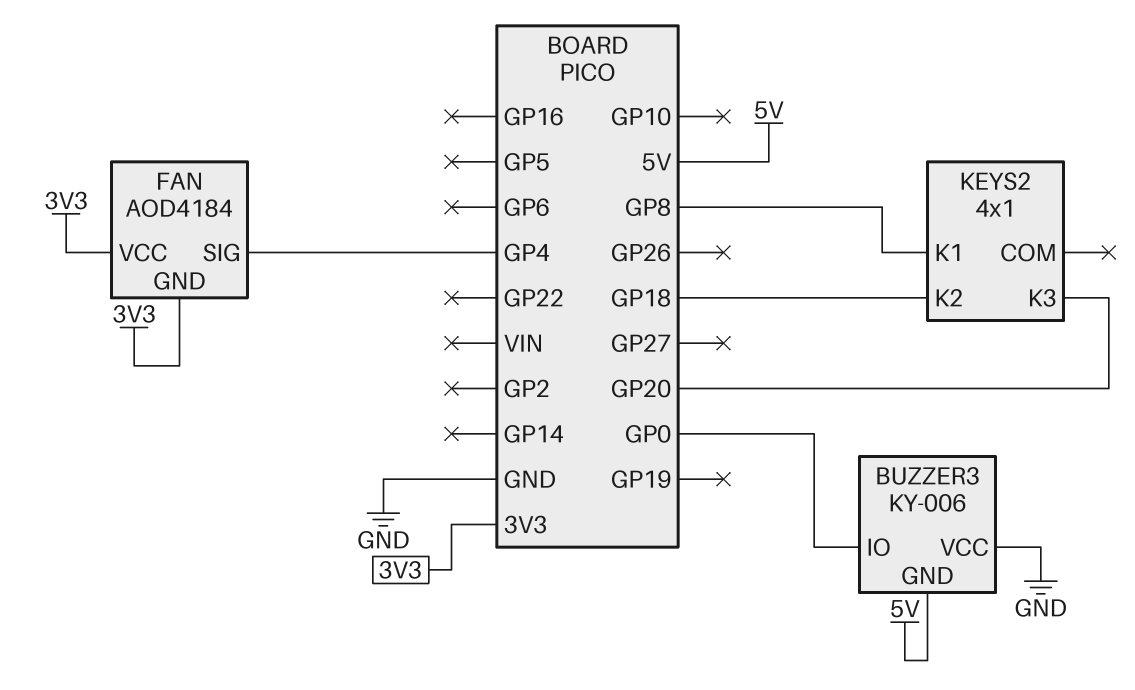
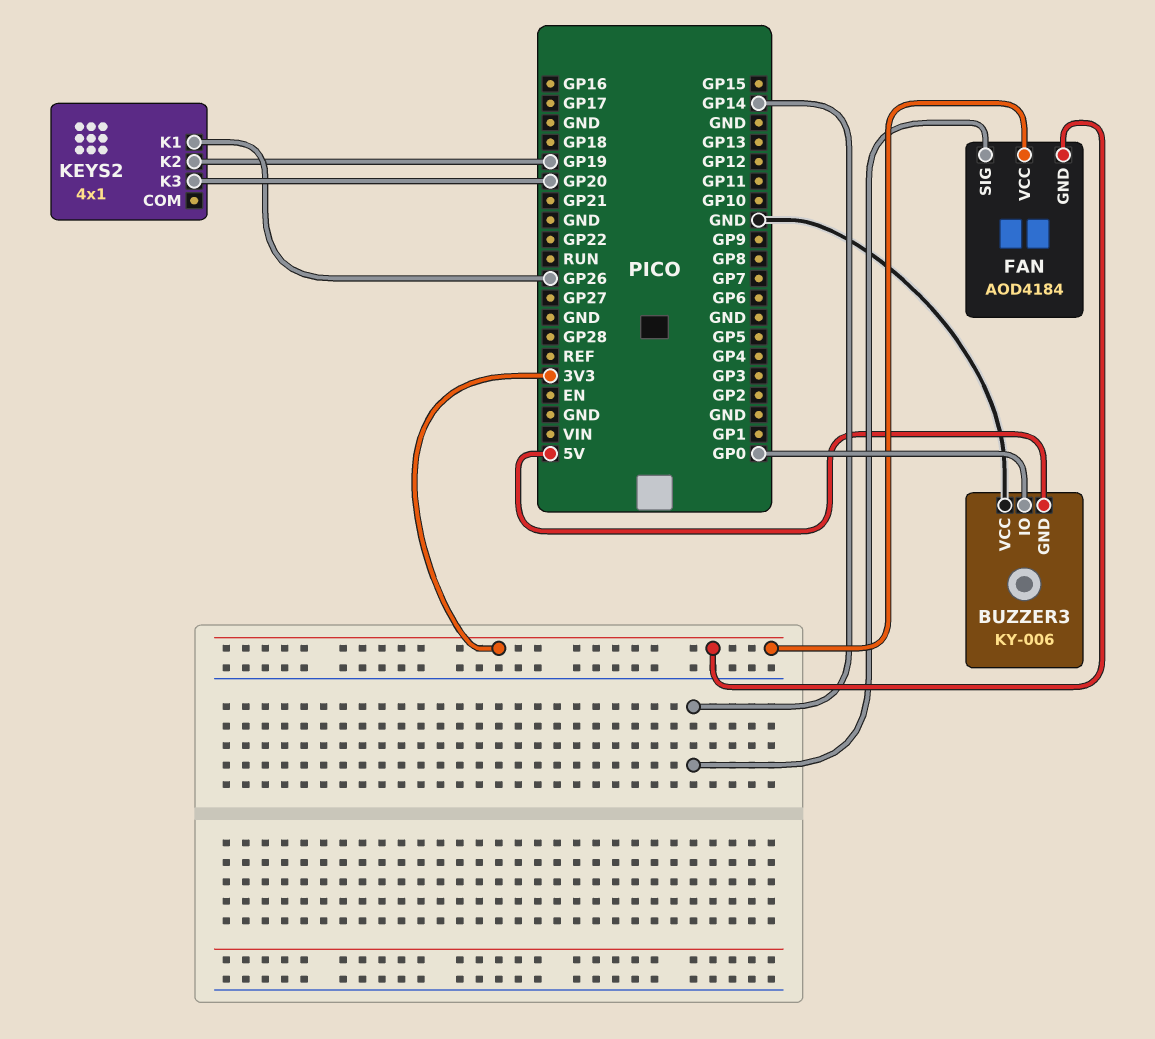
FAN pin SIG: GP4 -> GP14
KEYS2 pin K1: GP8 -> GP26
KEYS2 pin K2: GP18 -> GP19

